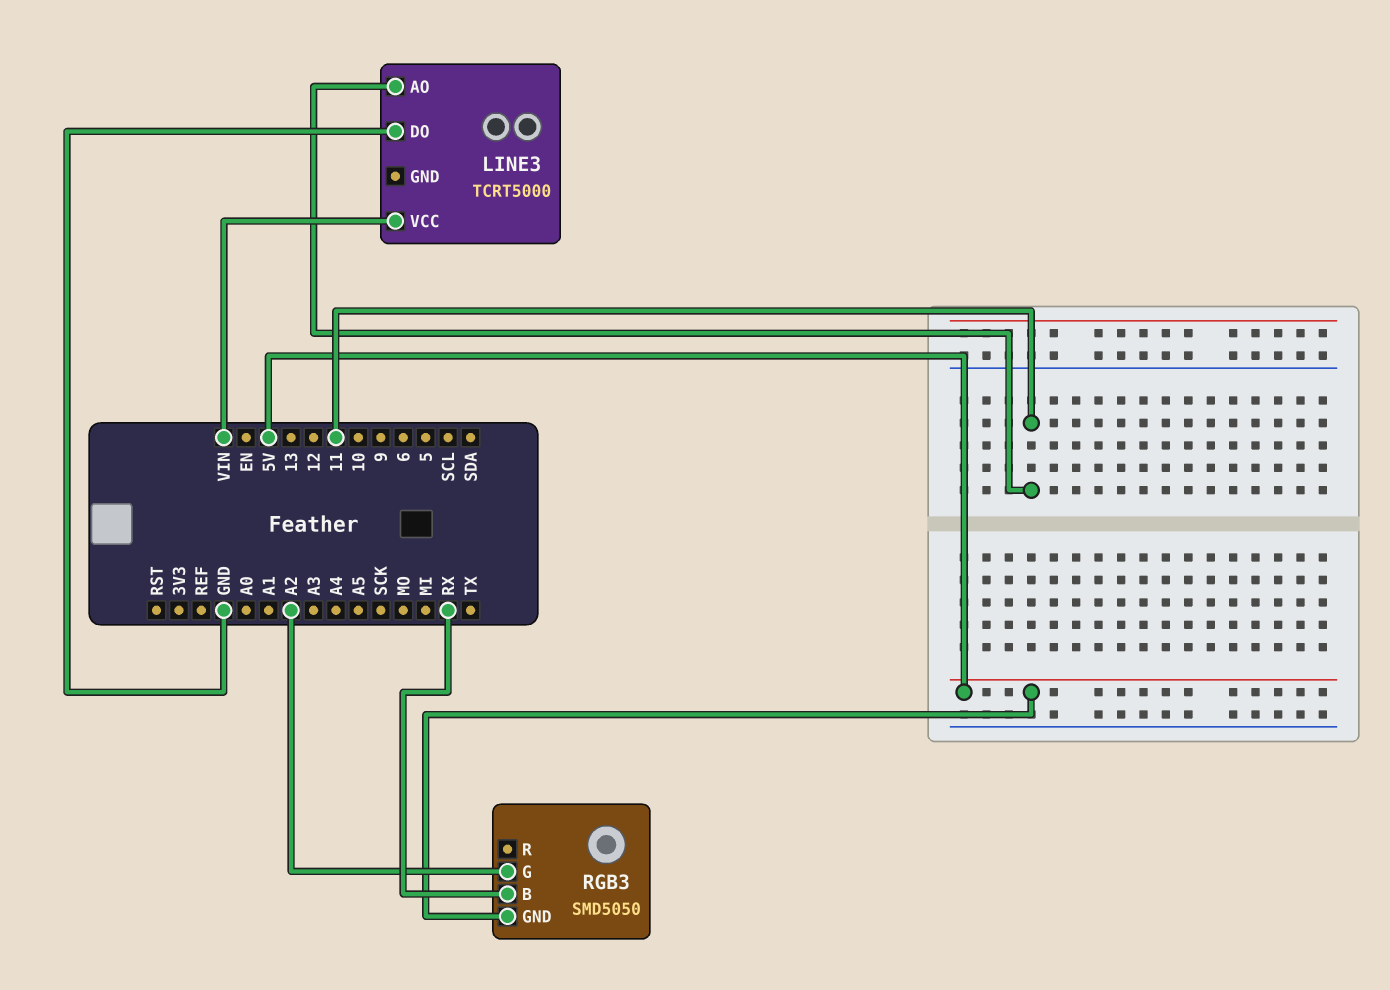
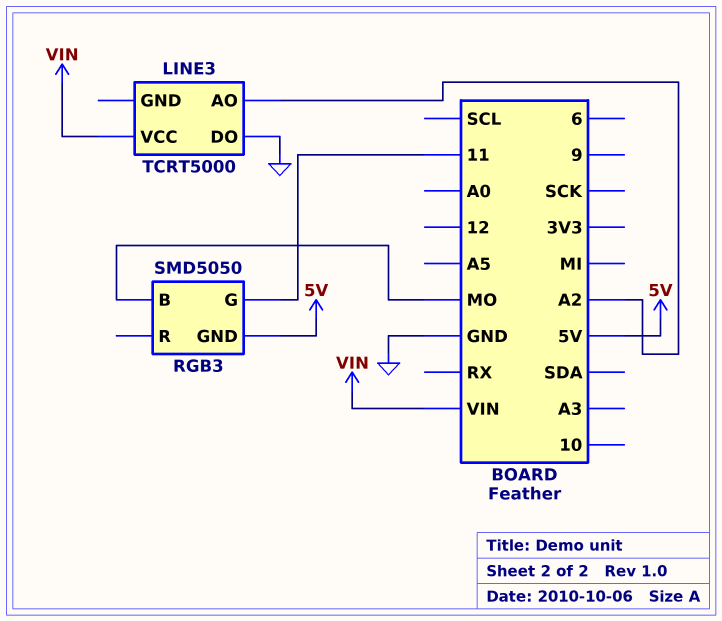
LINE3 pin AO: 11 -> A2
RGB3 pin B: RX -> MO
RGB3 pin G: A2 -> 11

